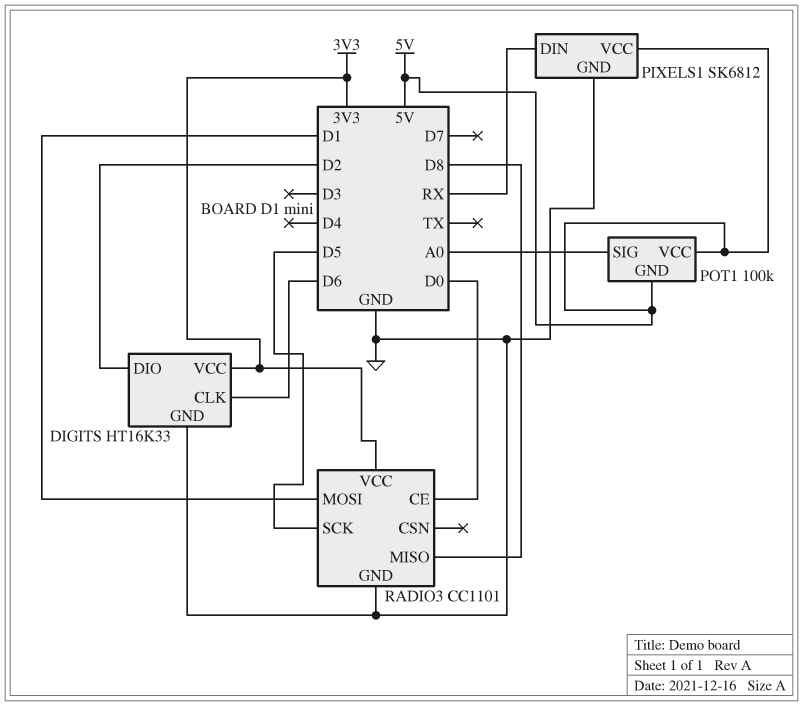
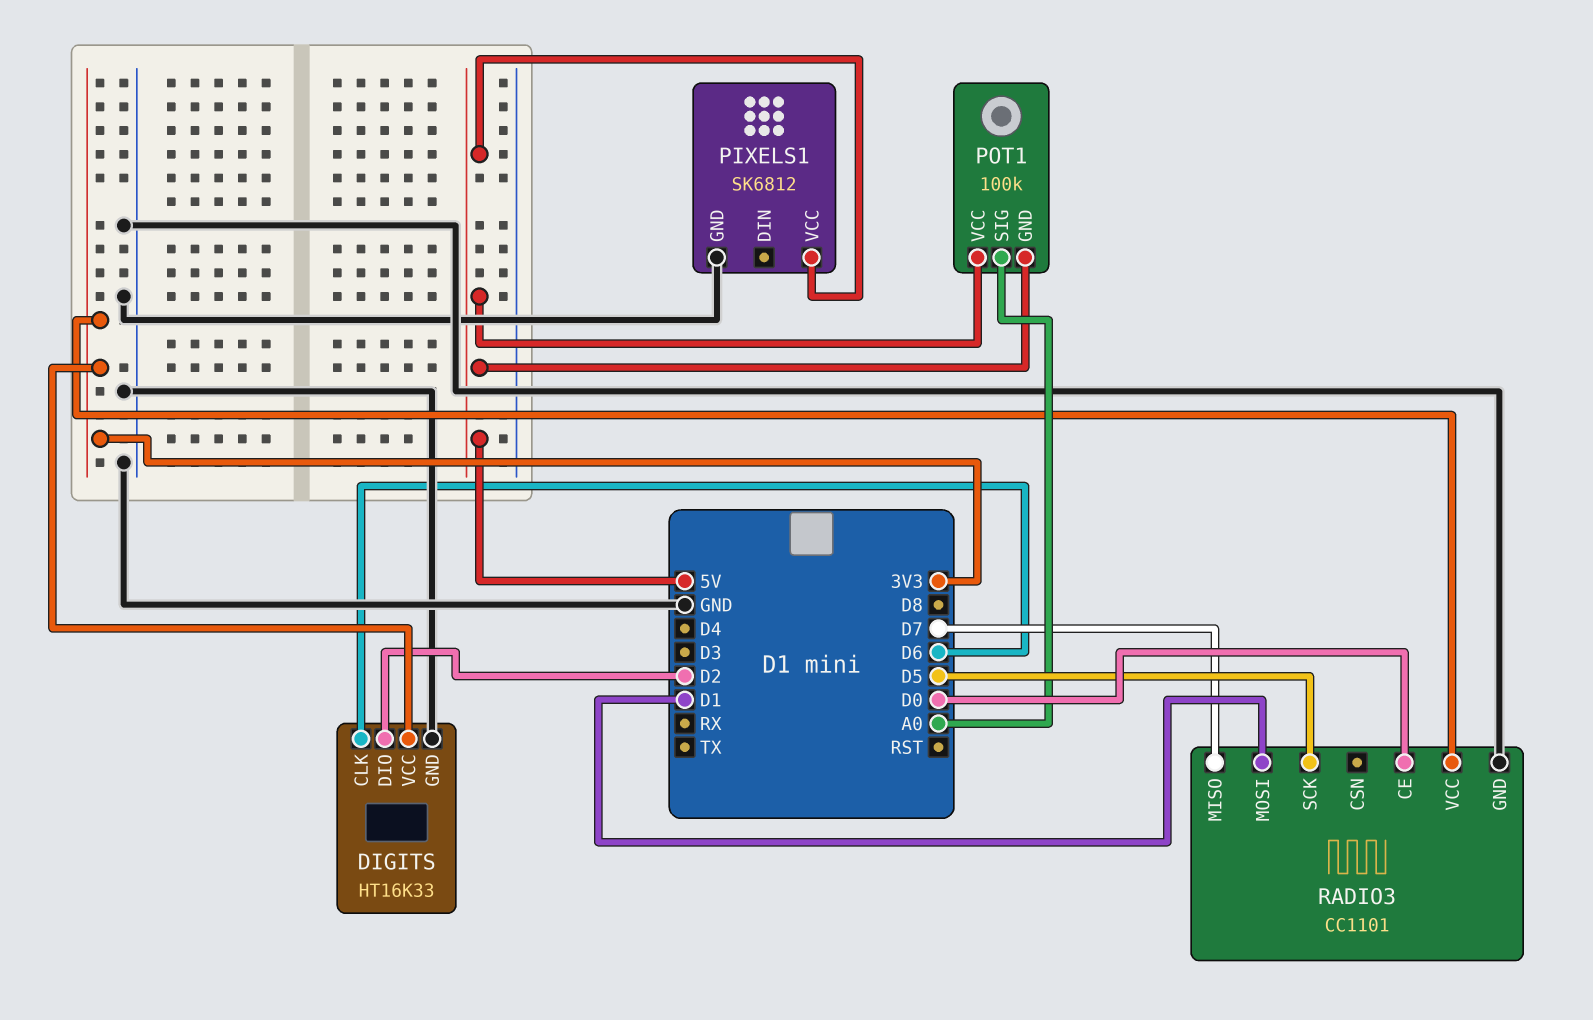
PIXELS1 pin DIN: RX -> none
RADIO3 pin MISO: D8 -> D7

